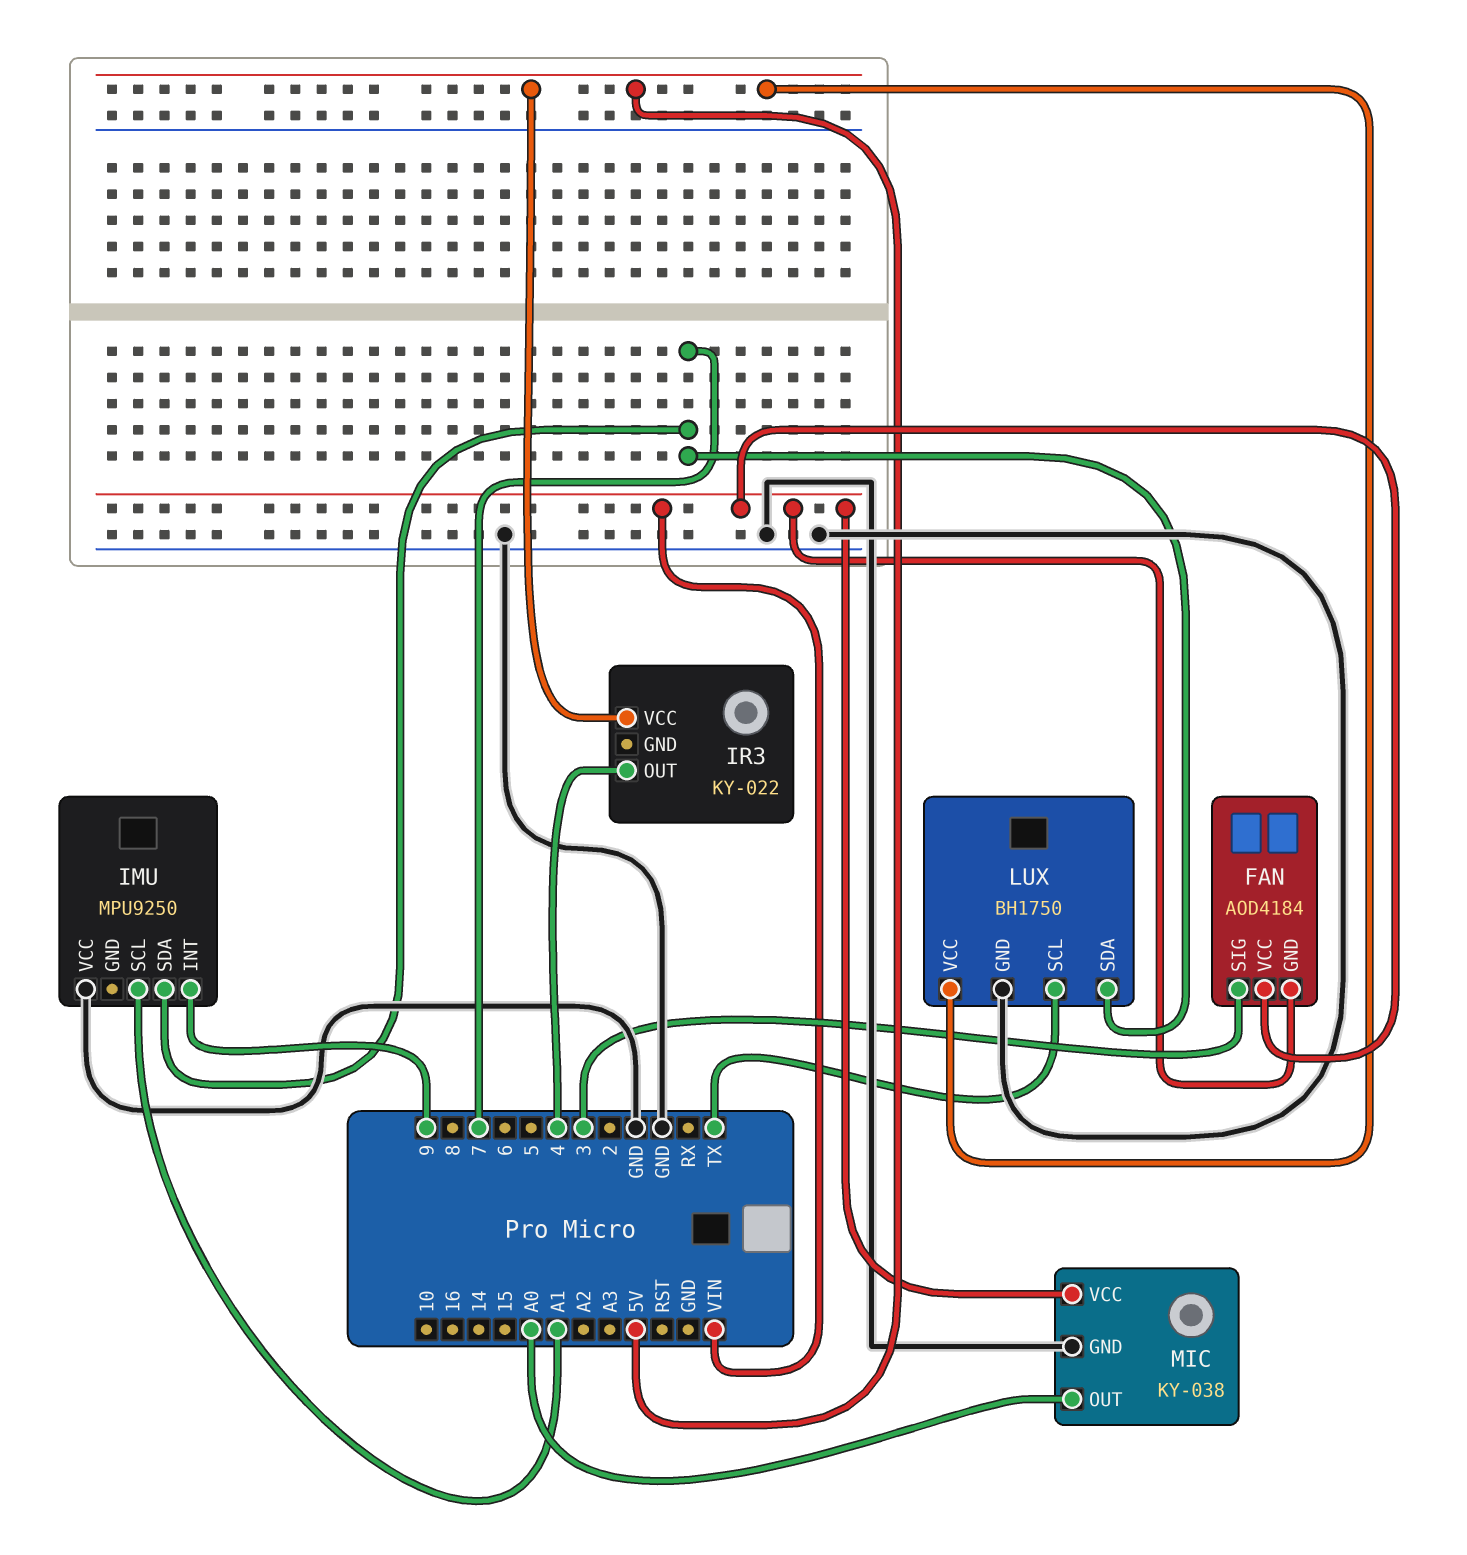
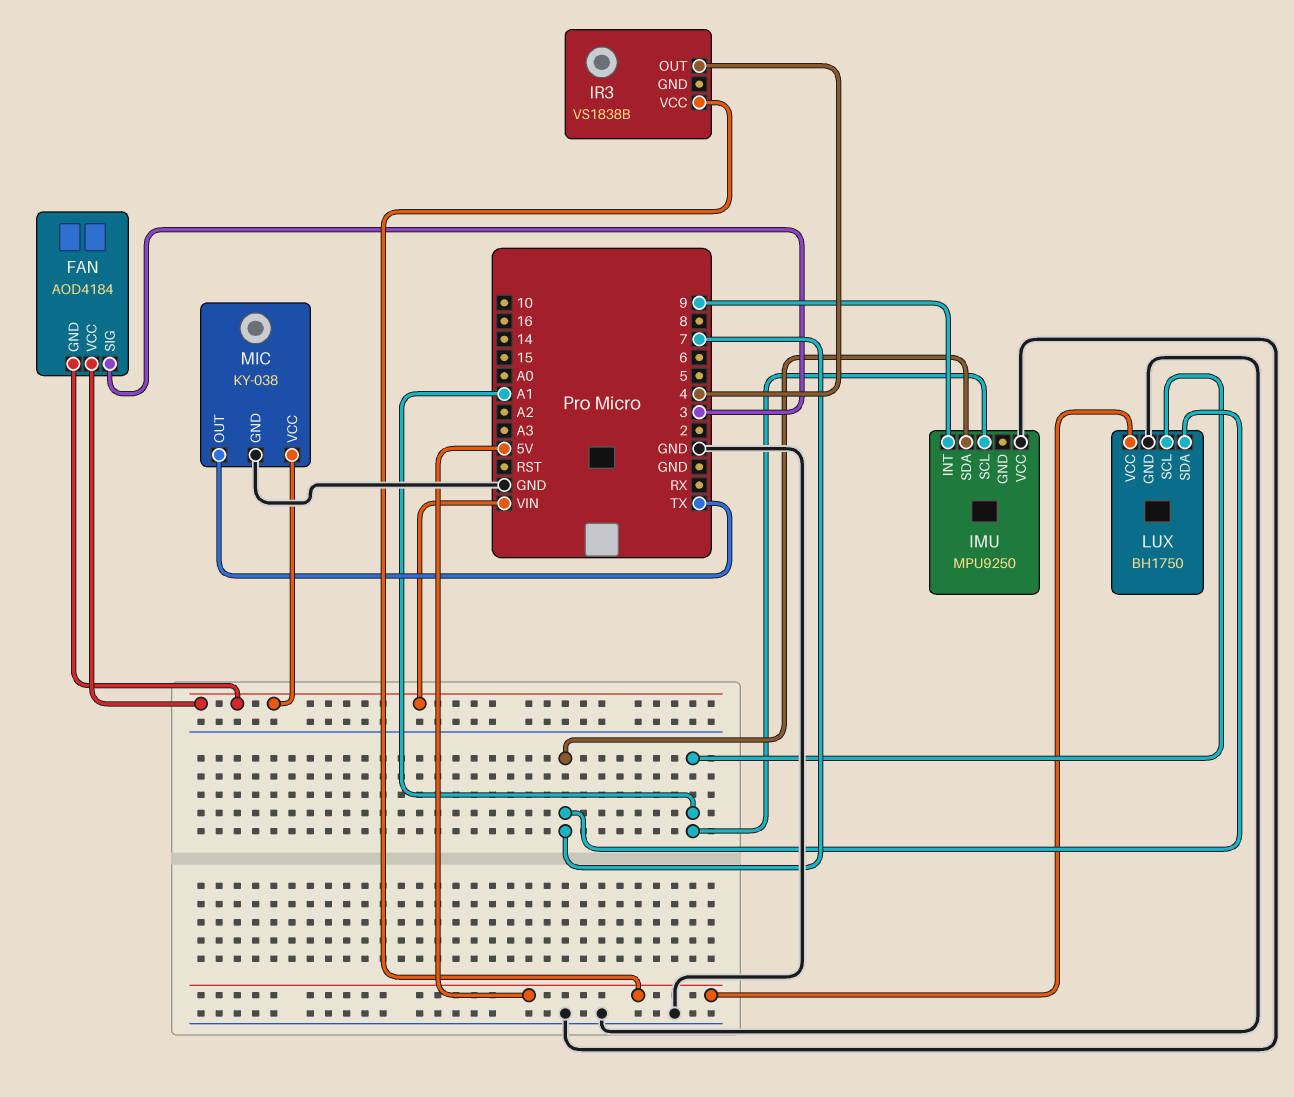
IR3: KY-022 -> VS1838B
LUX pin SCL: TX -> A1
MIC pin OUT: A0 -> TX

